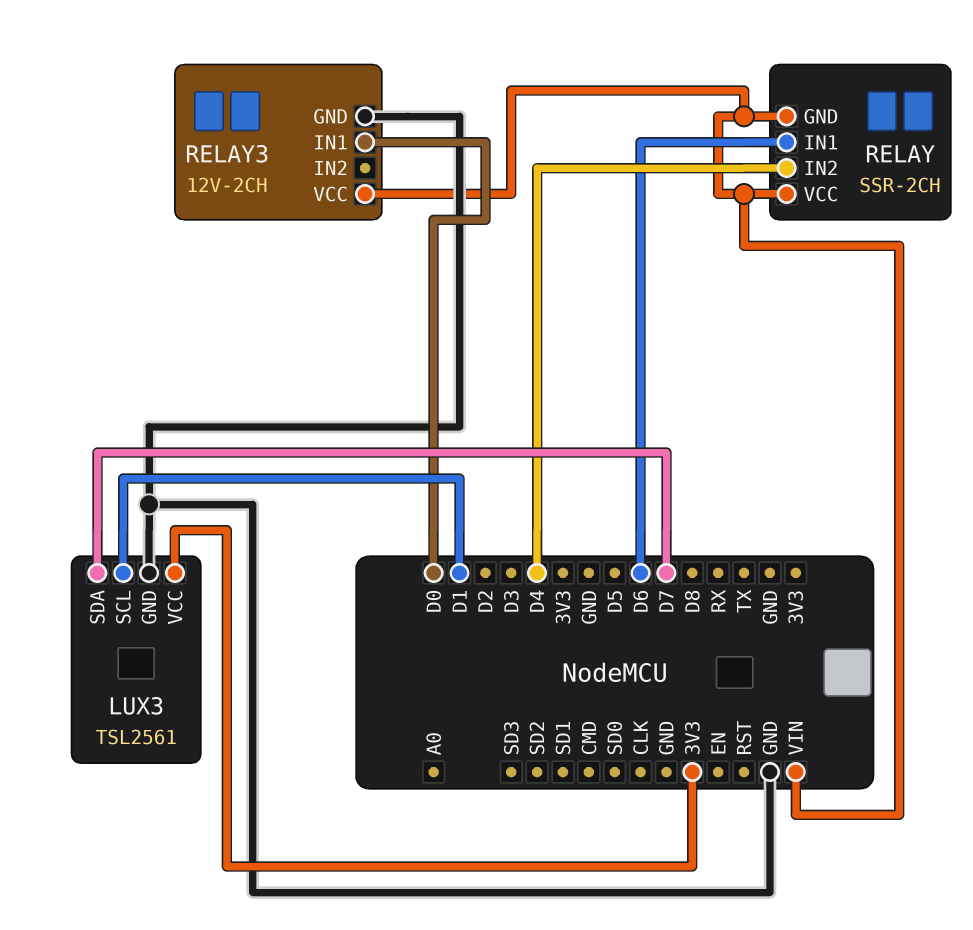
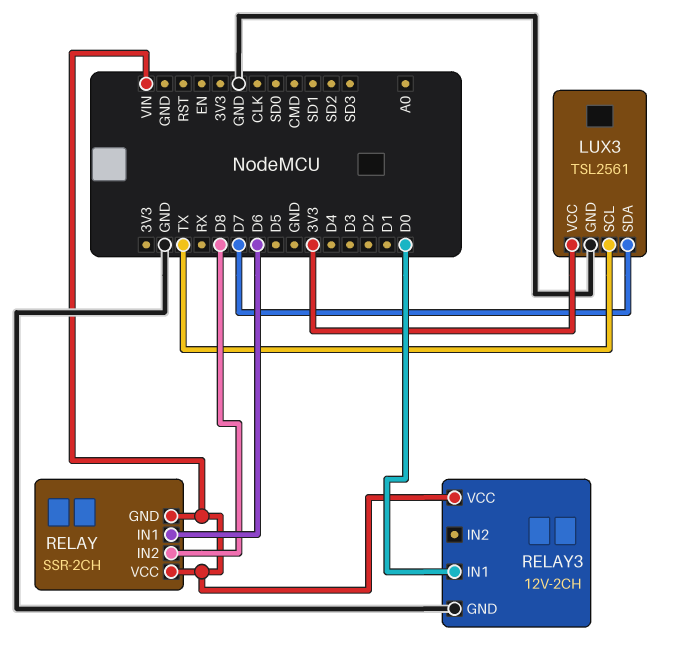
LUX3 pin SCL: D1 -> TX
RELAY pin IN2: D4 -> D8

